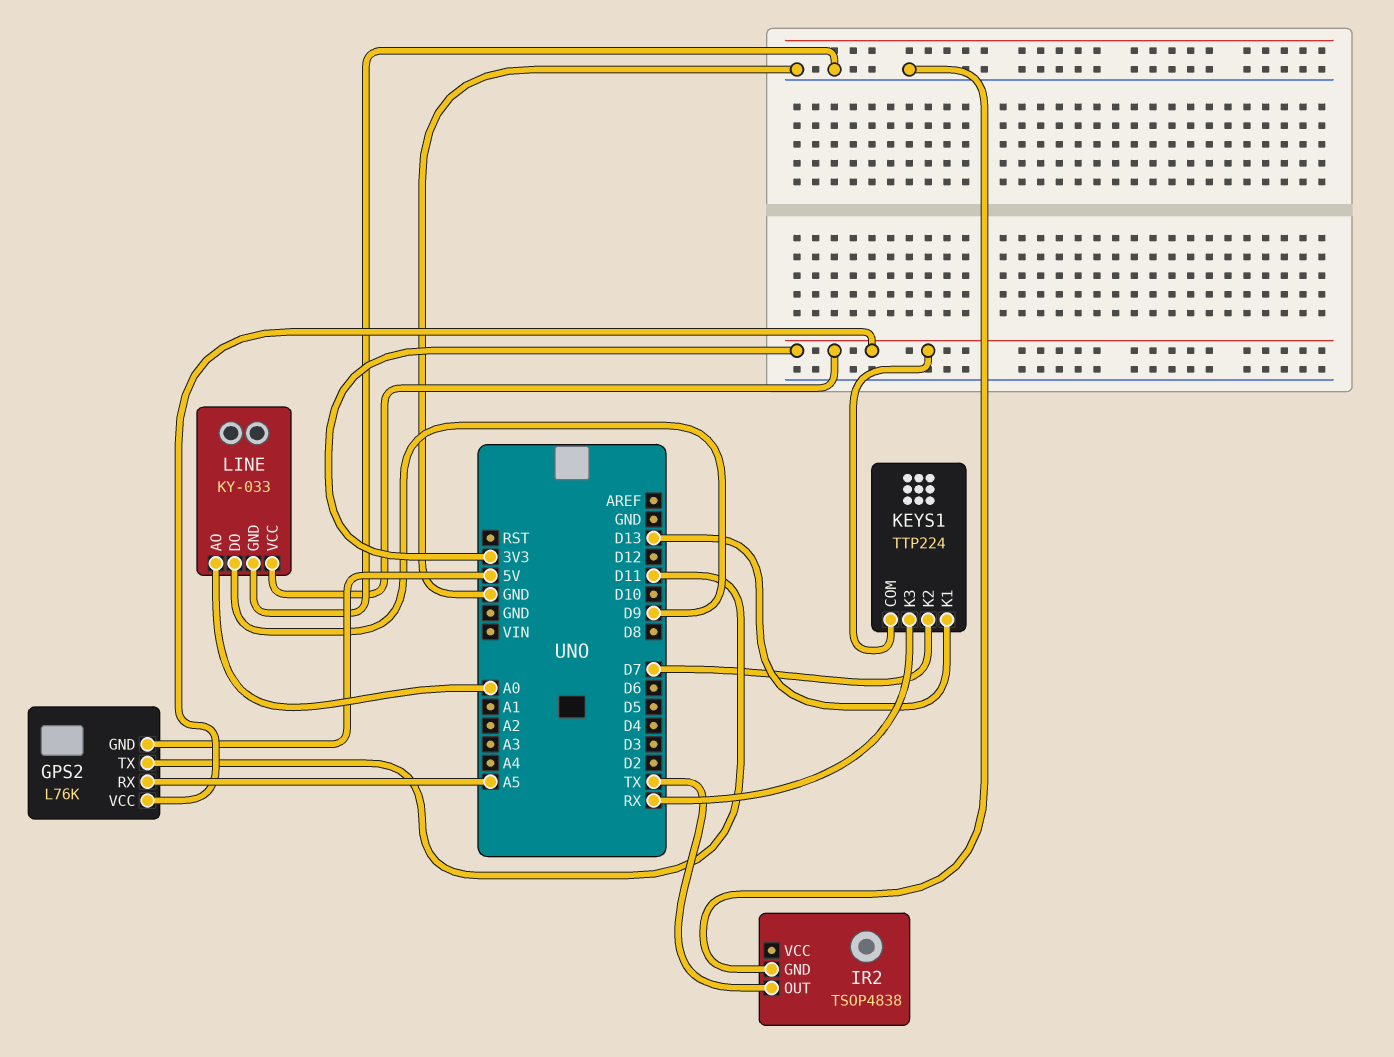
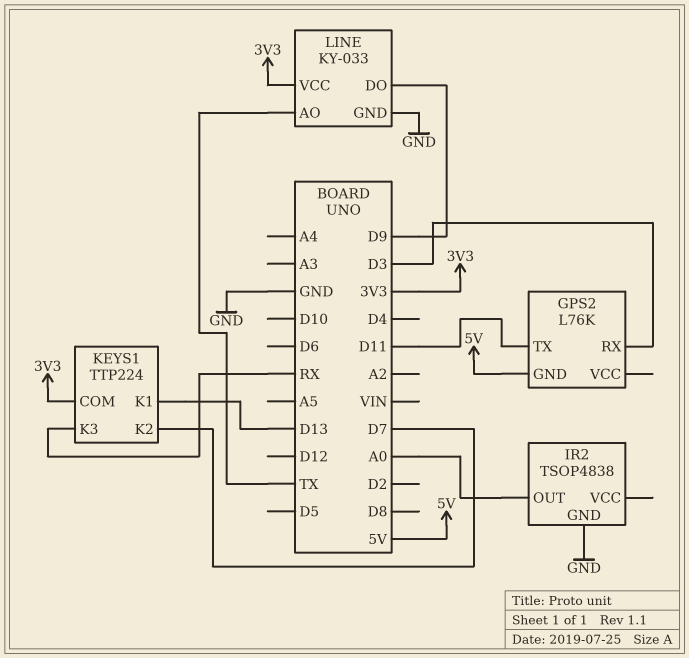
GPS2 pin RX: A5 -> D3
GPS2 pin VCC: 3V3 -> none
IR2 pin OUT: TX -> A0
LINE pin AO: A0 -> TX

